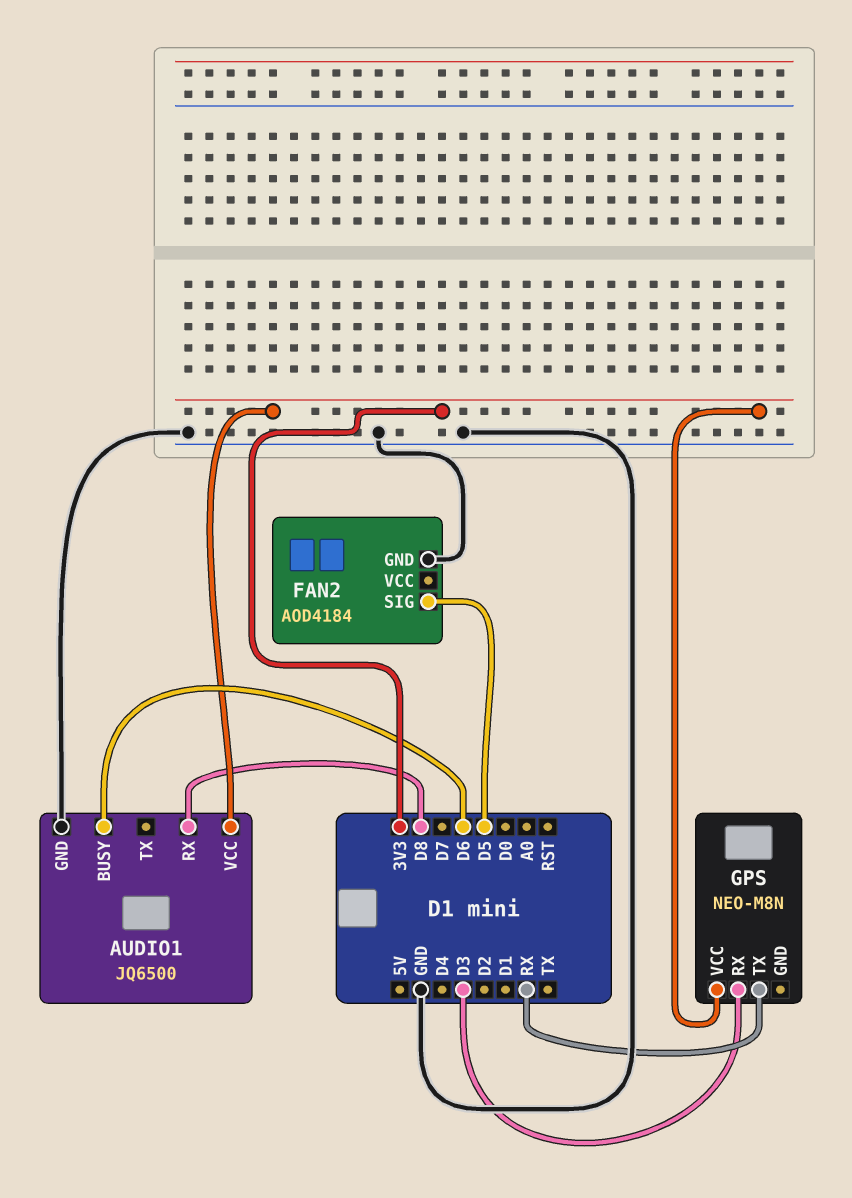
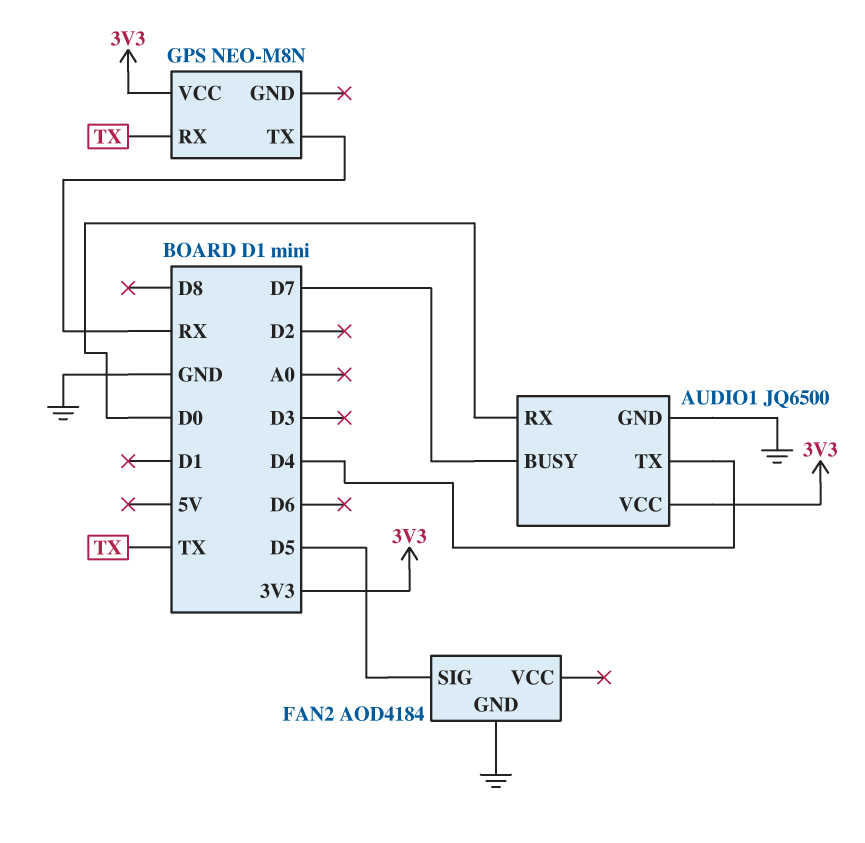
AUDIO1 pin BUSY: D6 -> D7
AUDIO1 pin RX: D8 -> D0
AUDIO1 pin TX: none -> D4
GPS pin RX: D3 -> TX

